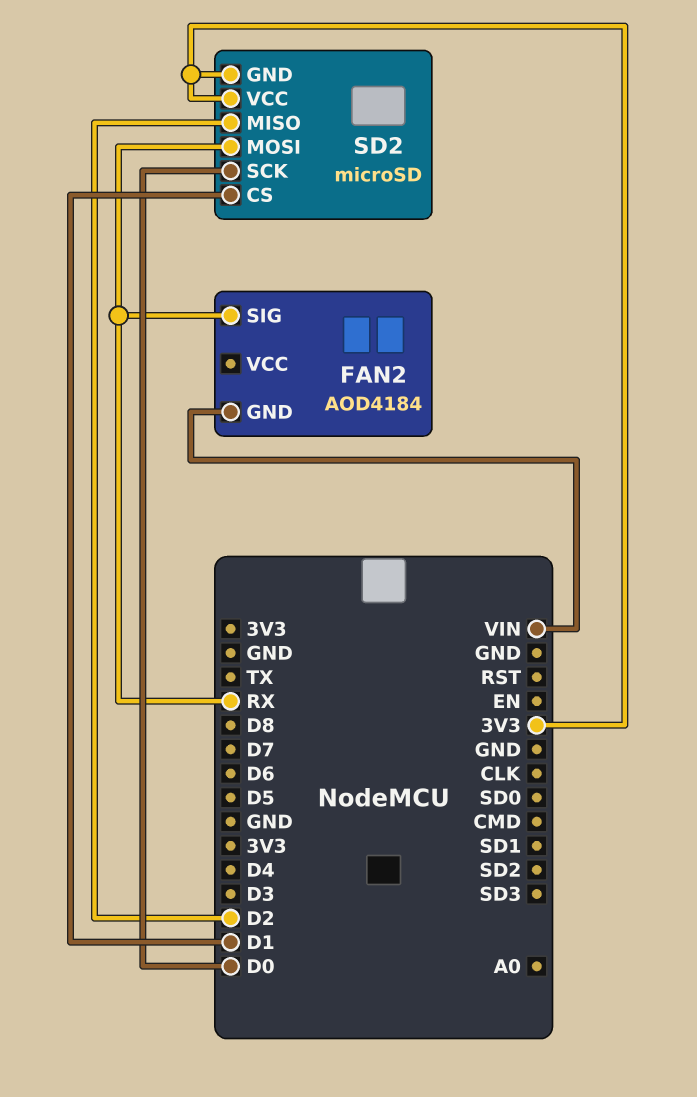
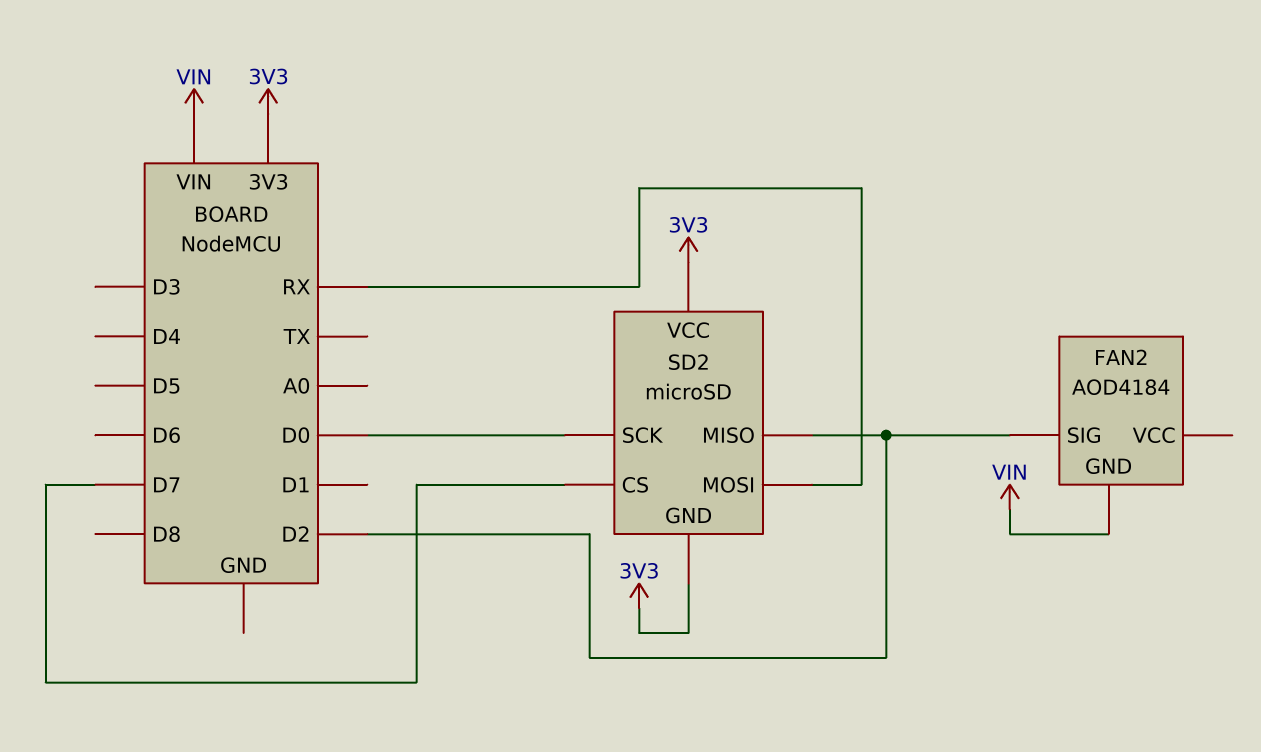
FAN2 pin SIG: RX -> D2
SD2 pin CS: D1 -> D7

